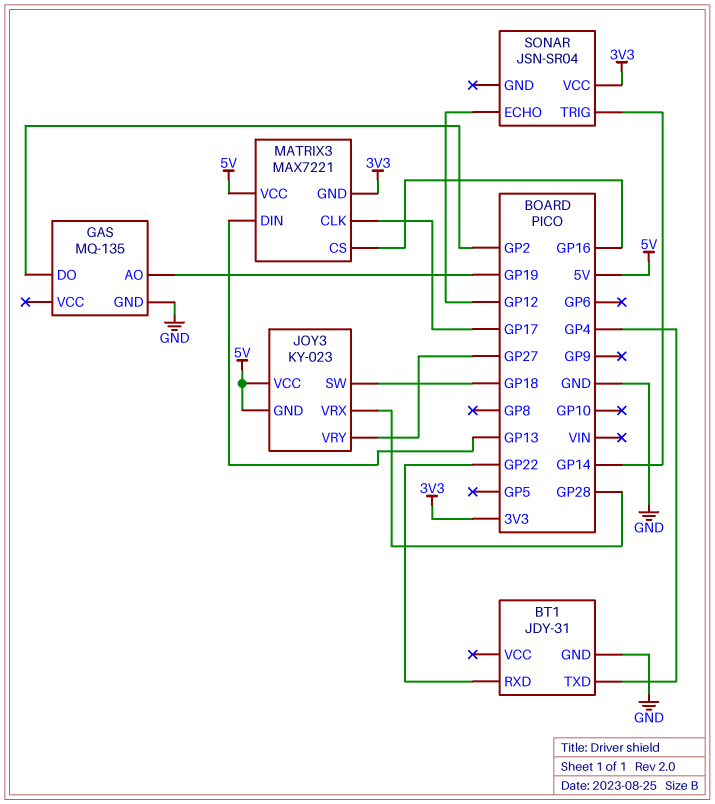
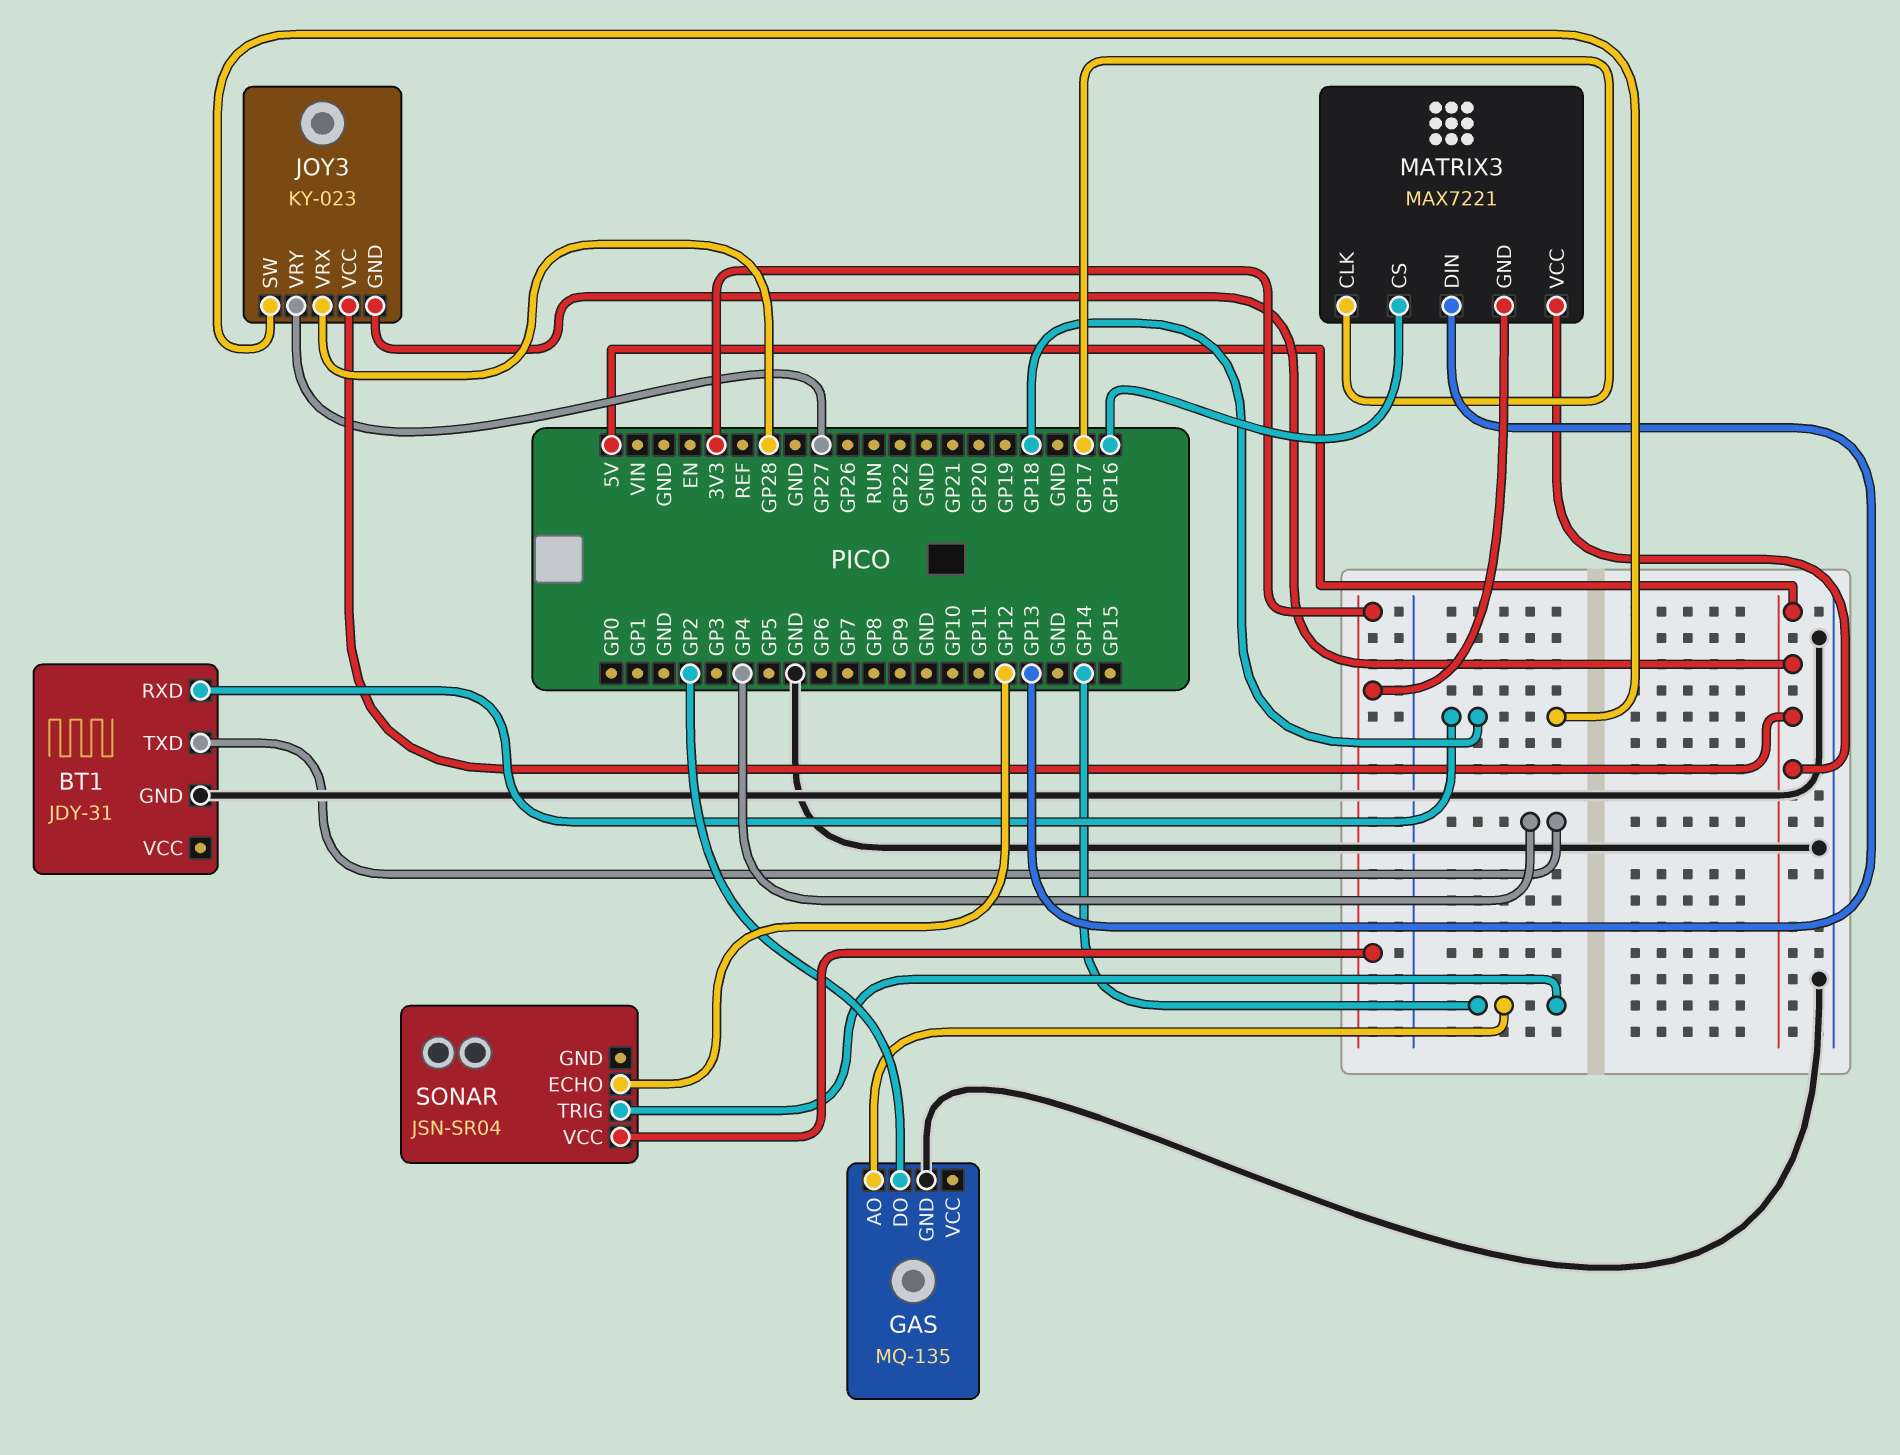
BT1 pin RXD: GP22 -> GP18
GAS pin AO: GP19 -> GP14

